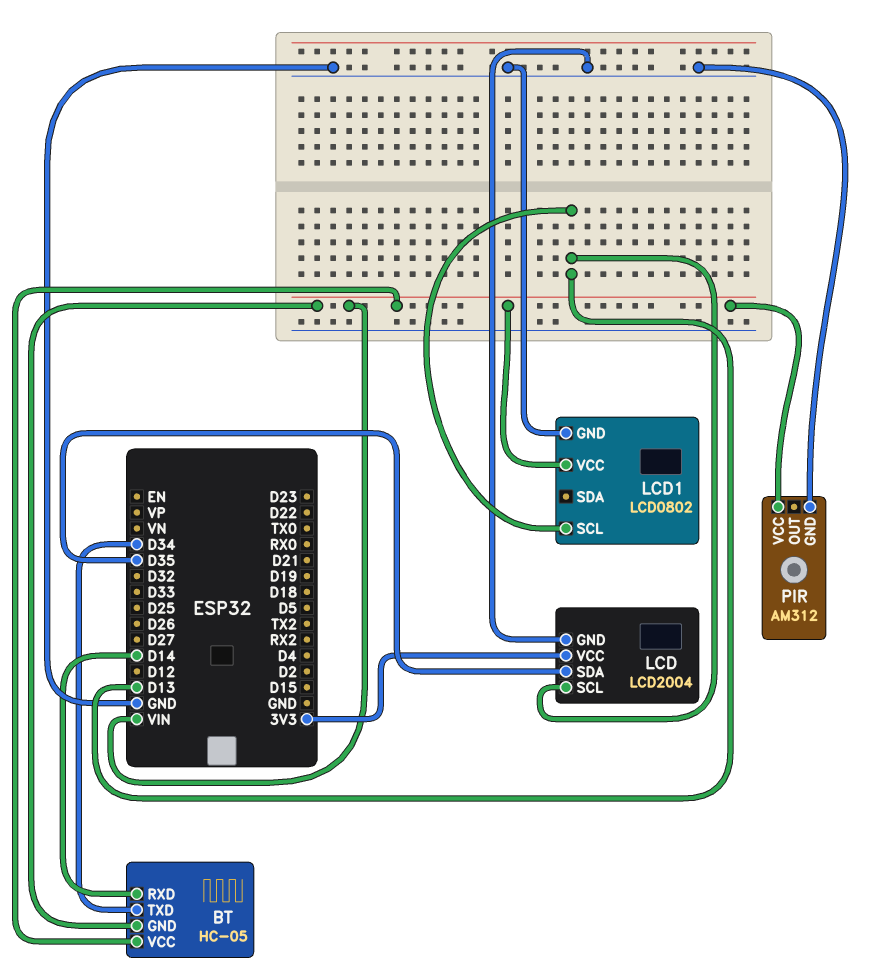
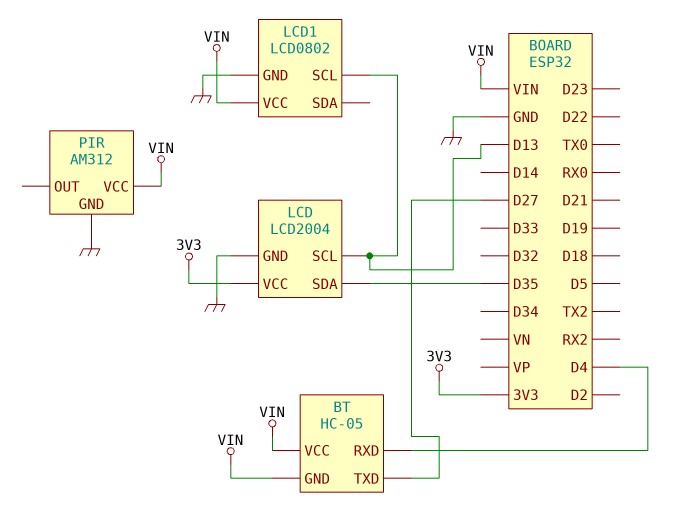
BT pin RXD: D14 -> D4
BT pin TXD: D34 -> D27

